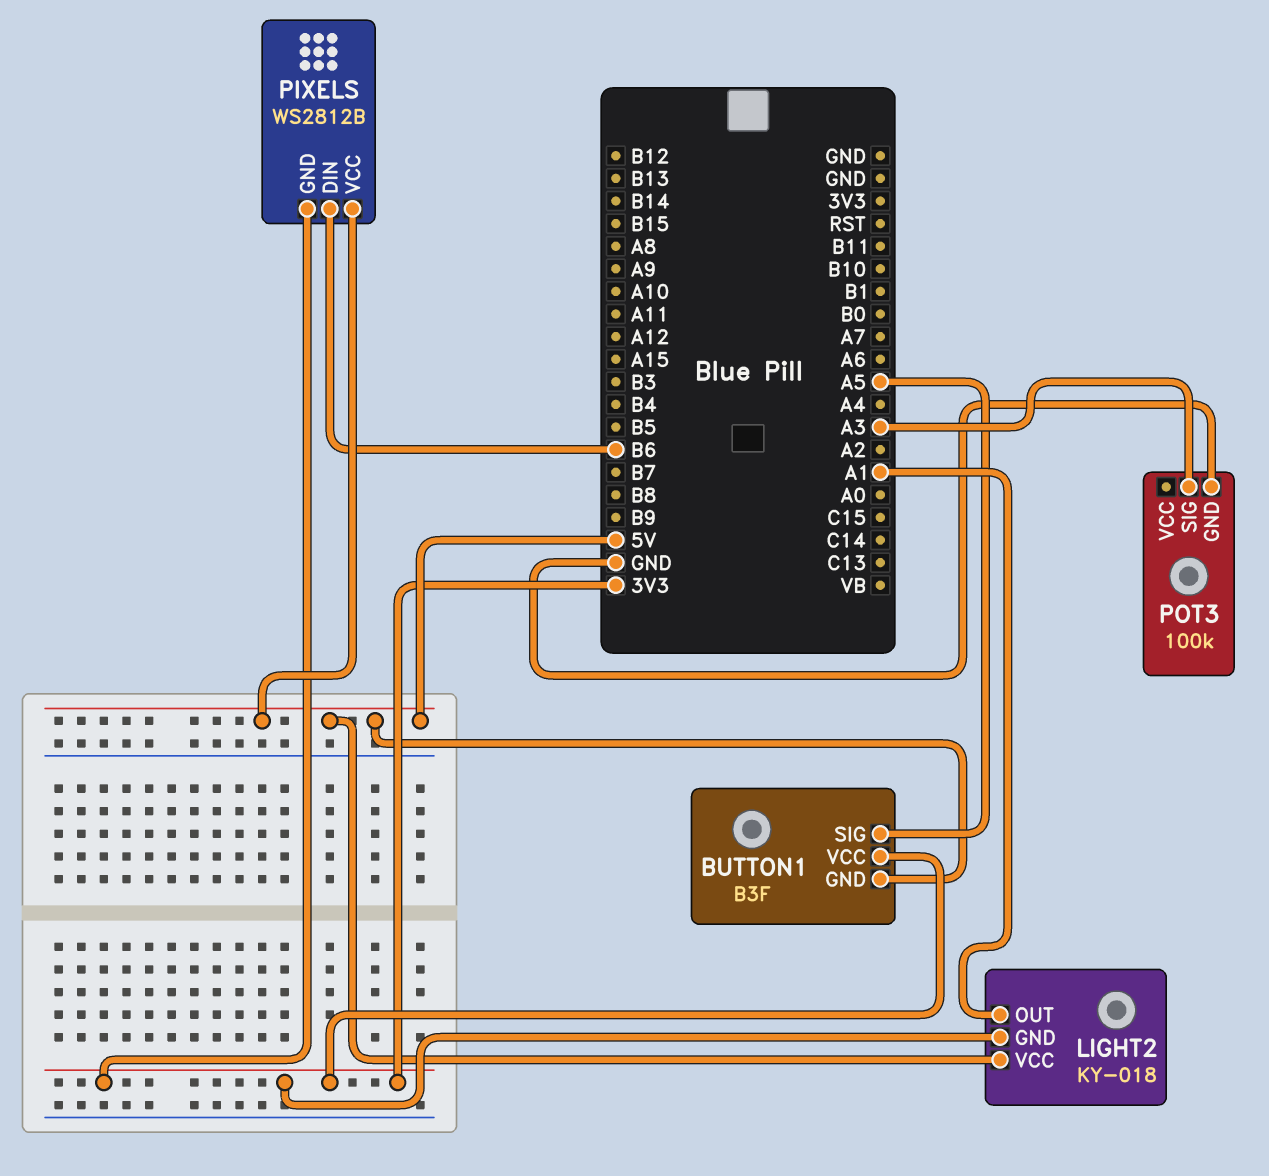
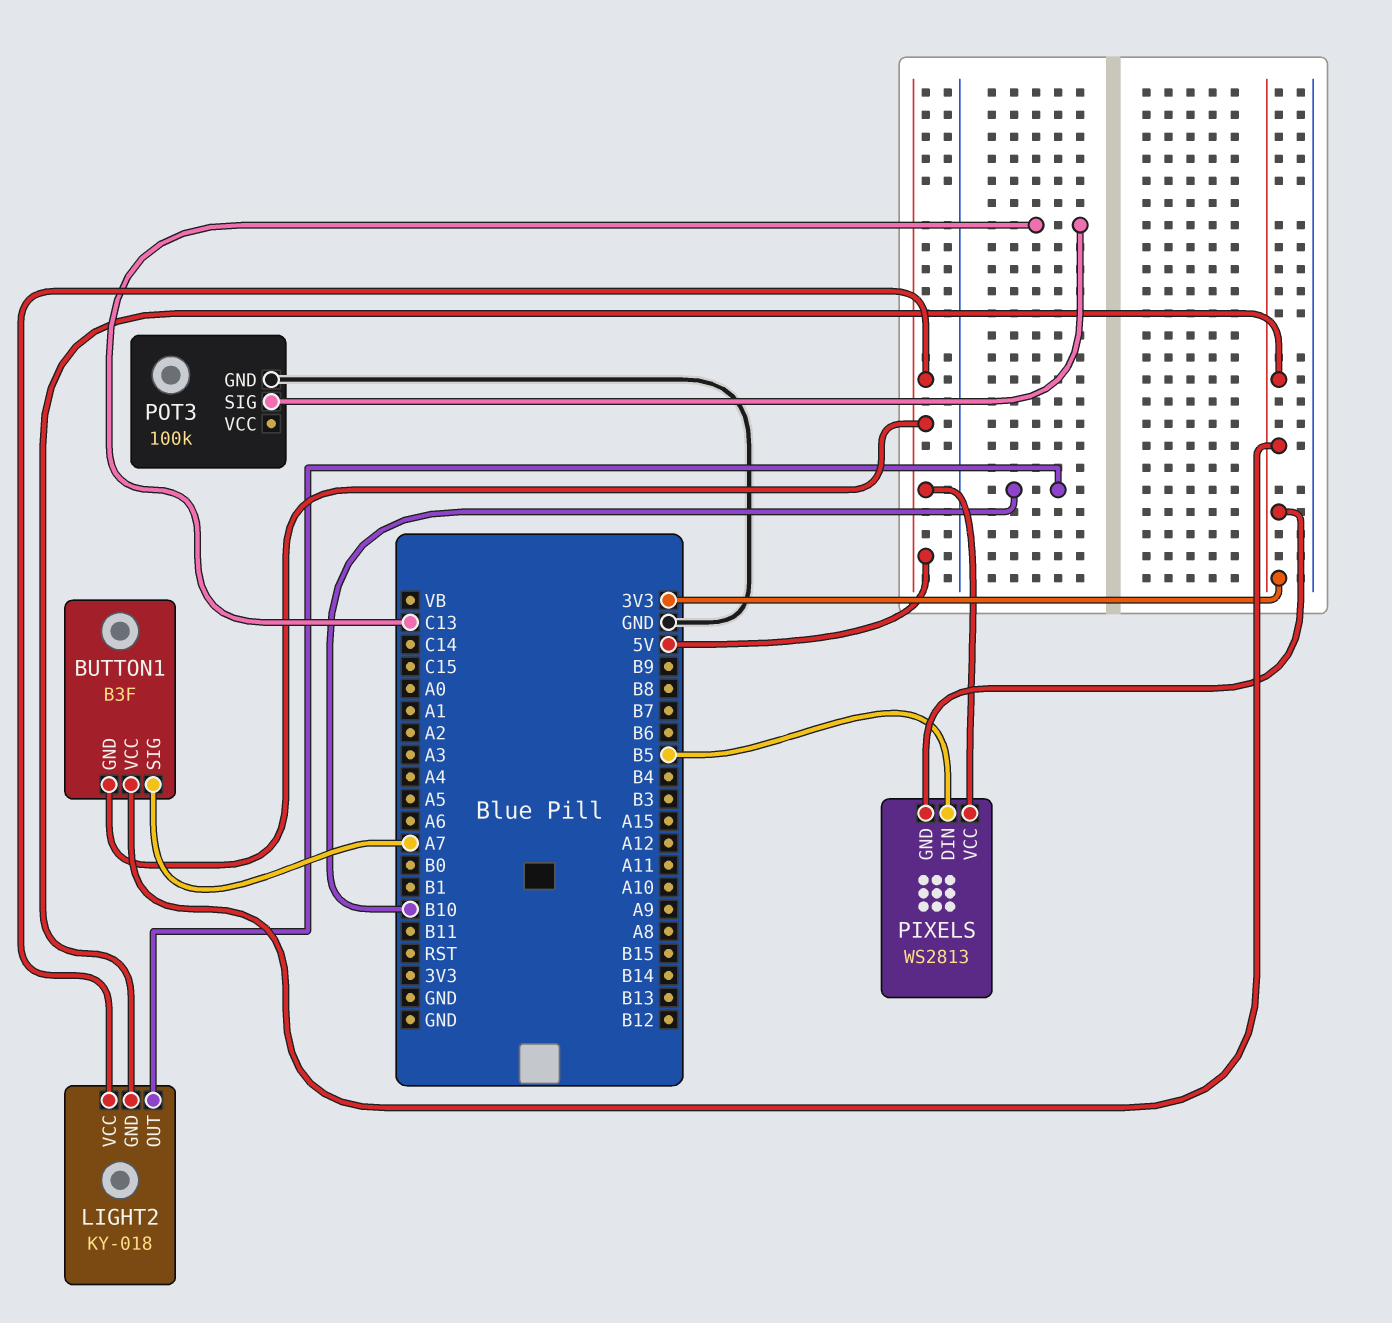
BUTTON1 pin SIG: A5 -> A7
LIGHT2 pin OUT: A1 -> B10
PIXELS: WS2812B -> WS2813
PIXELS pin DIN: B6 -> B5
POT3 pin SIG: A3 -> C13

